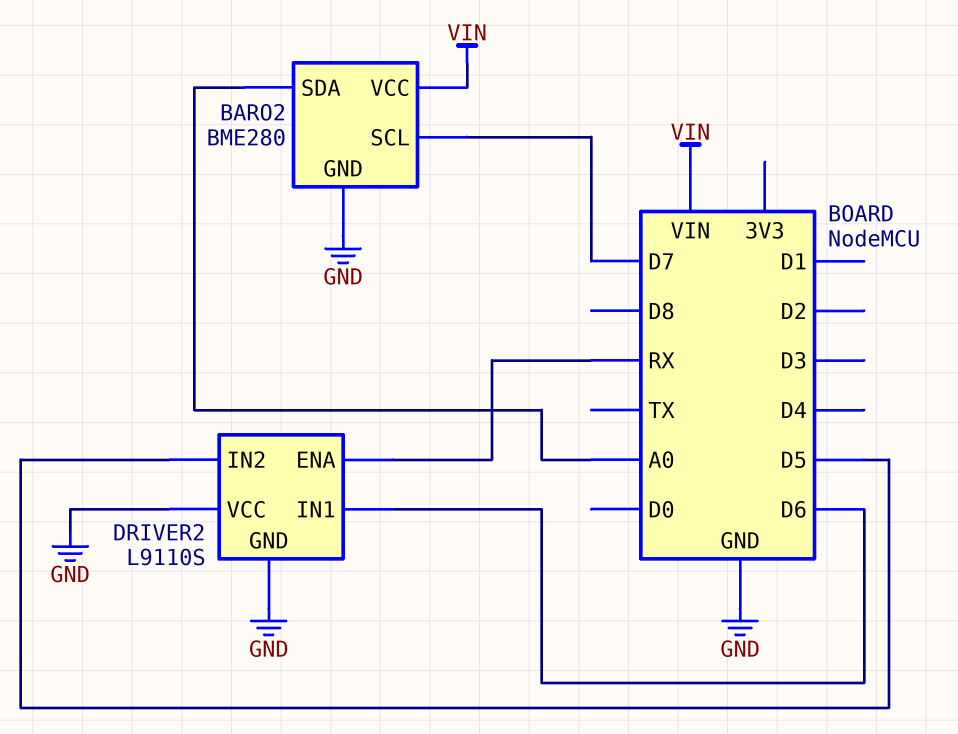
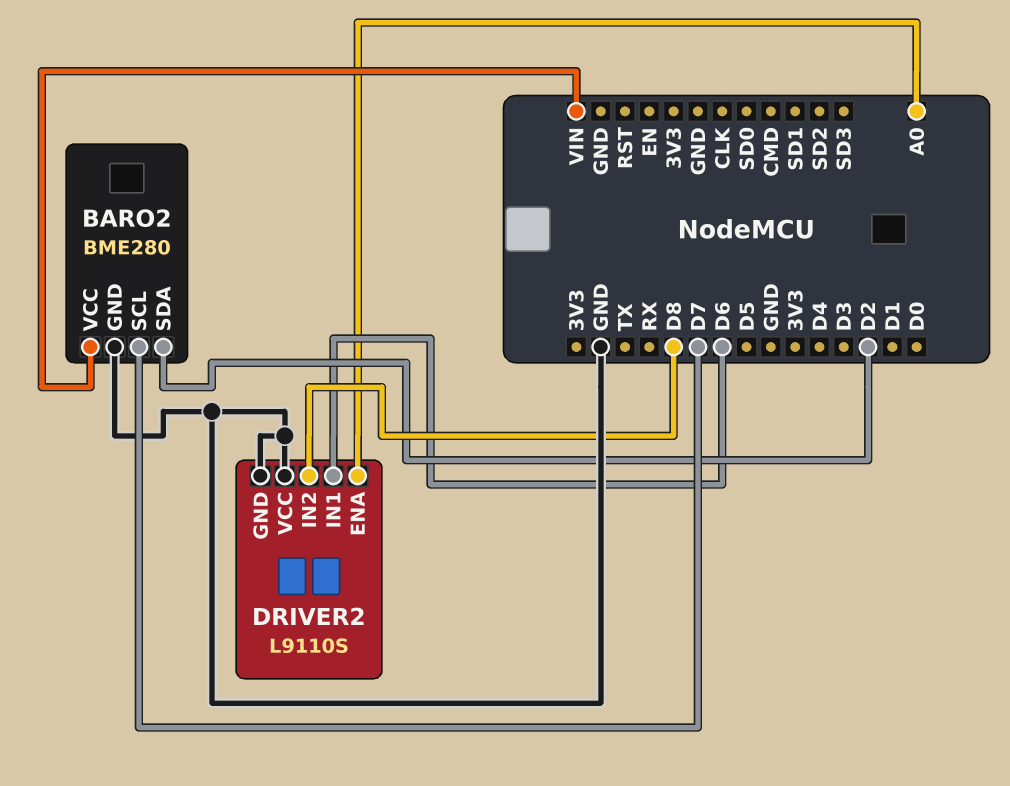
BARO2 pin SDA: A0 -> D2
DRIVER2 pin ENA: RX -> A0
DRIVER2 pin IN2: D5 -> D8

